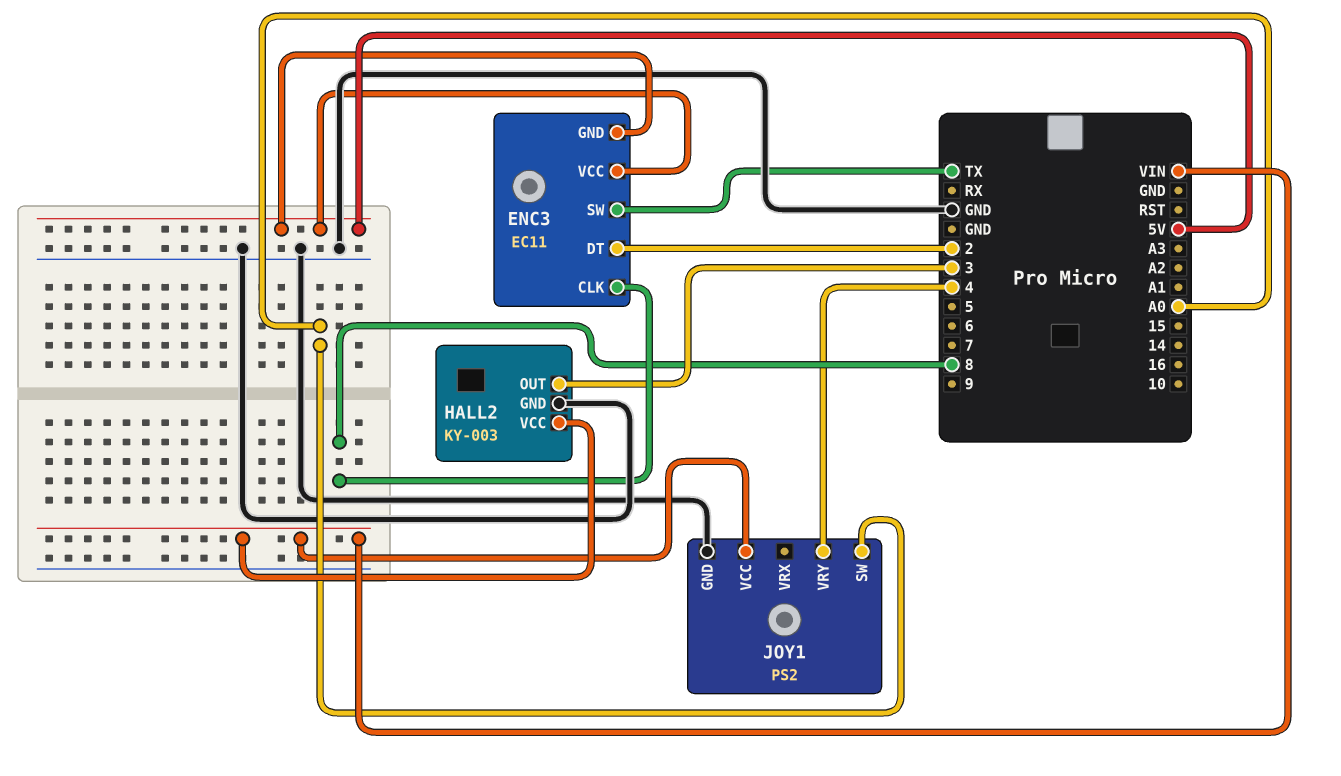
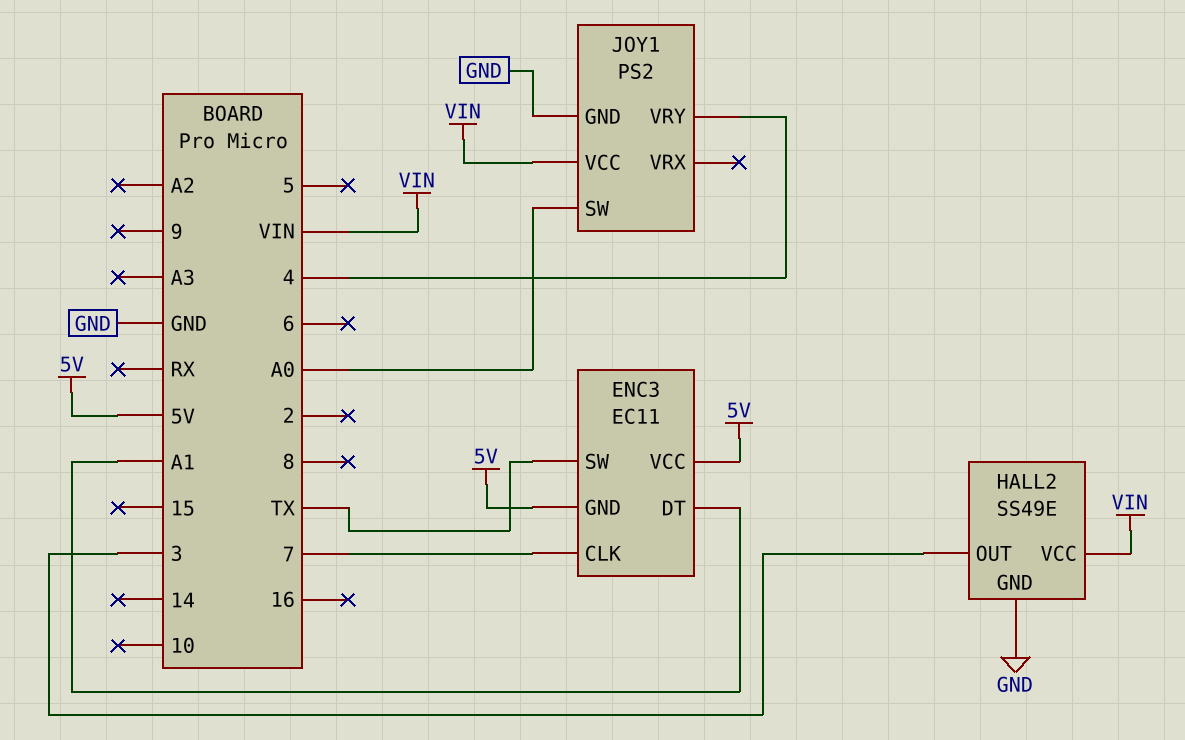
ENC3 pin CLK: 8 -> 7
ENC3 pin DT: 2 -> A1
HALL2: KY-003 -> SS49E

